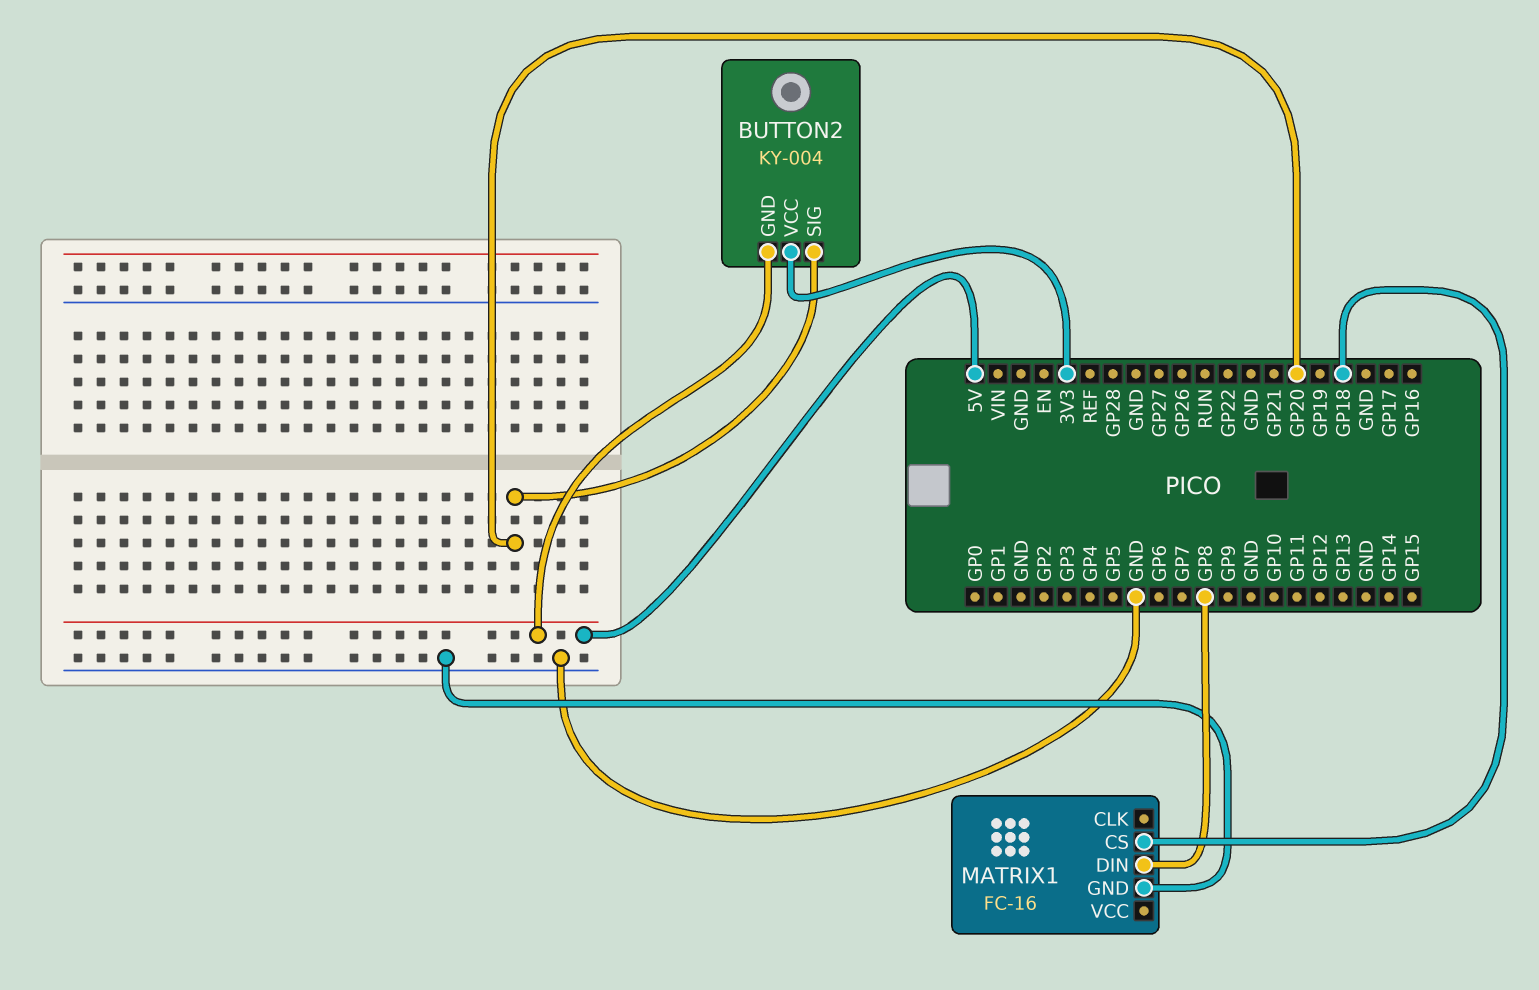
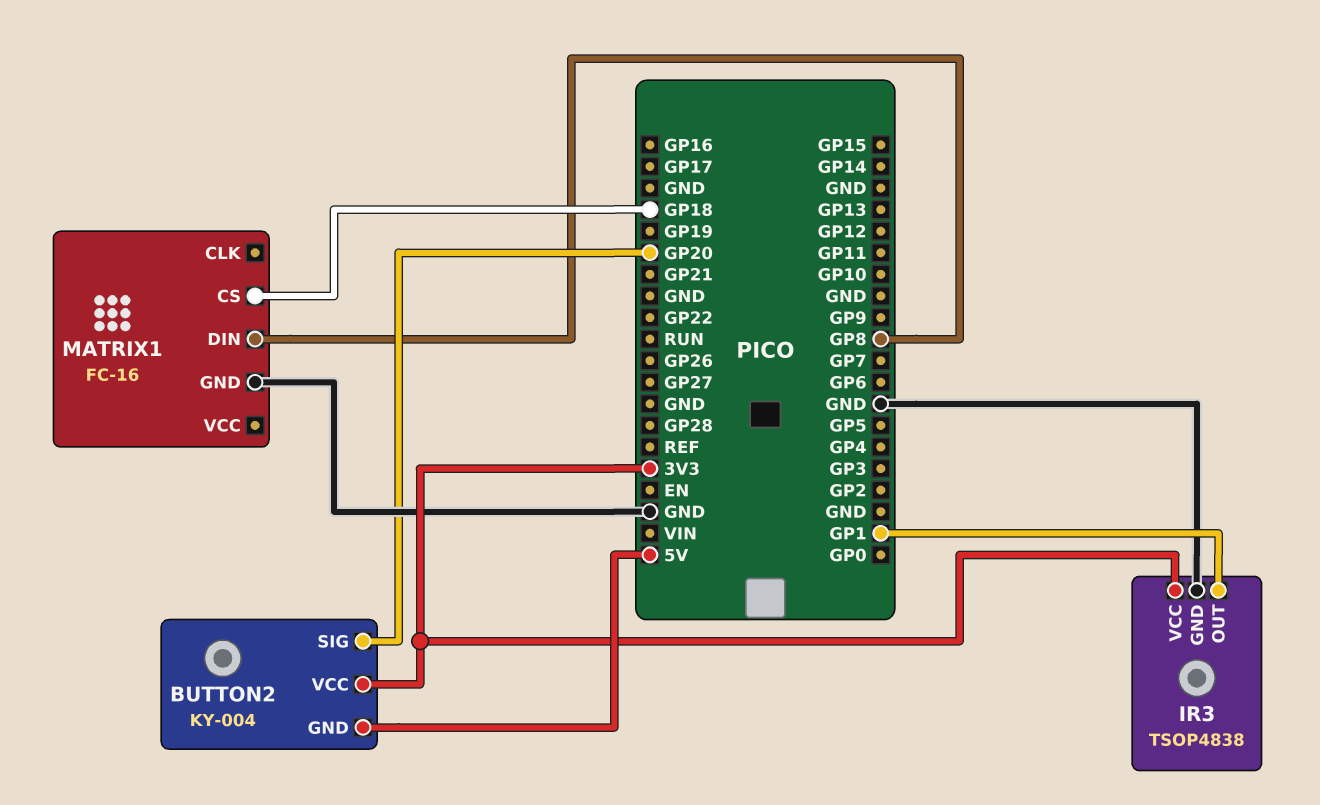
IR3: none -> TSOP4838
IR3 pin GND: none -> GND
IR3 pin OUT: none -> GP1
IR3 pin VCC: none -> 3V3

